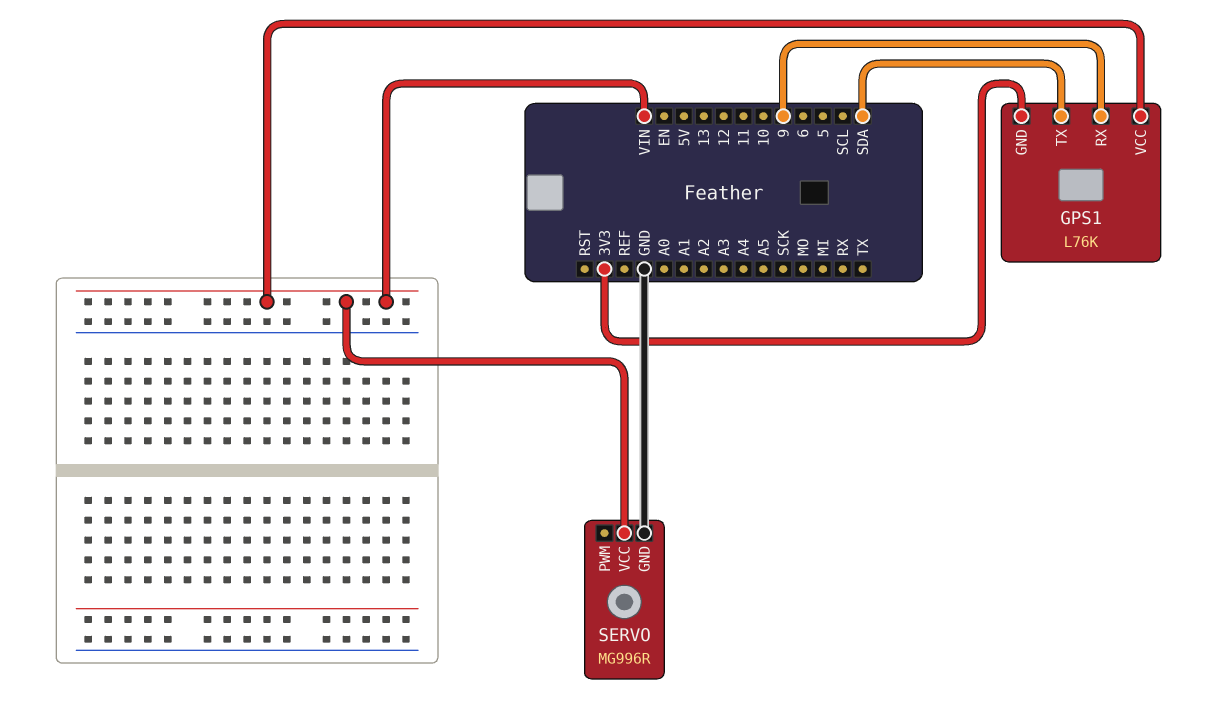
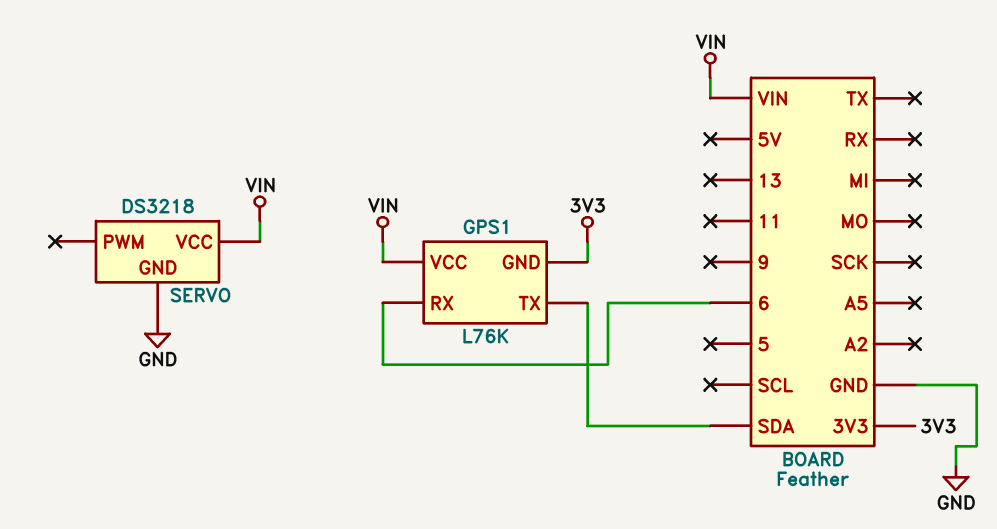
GPS1 pin RX: 9 -> 6
SERVO: MG996R -> DS3218

